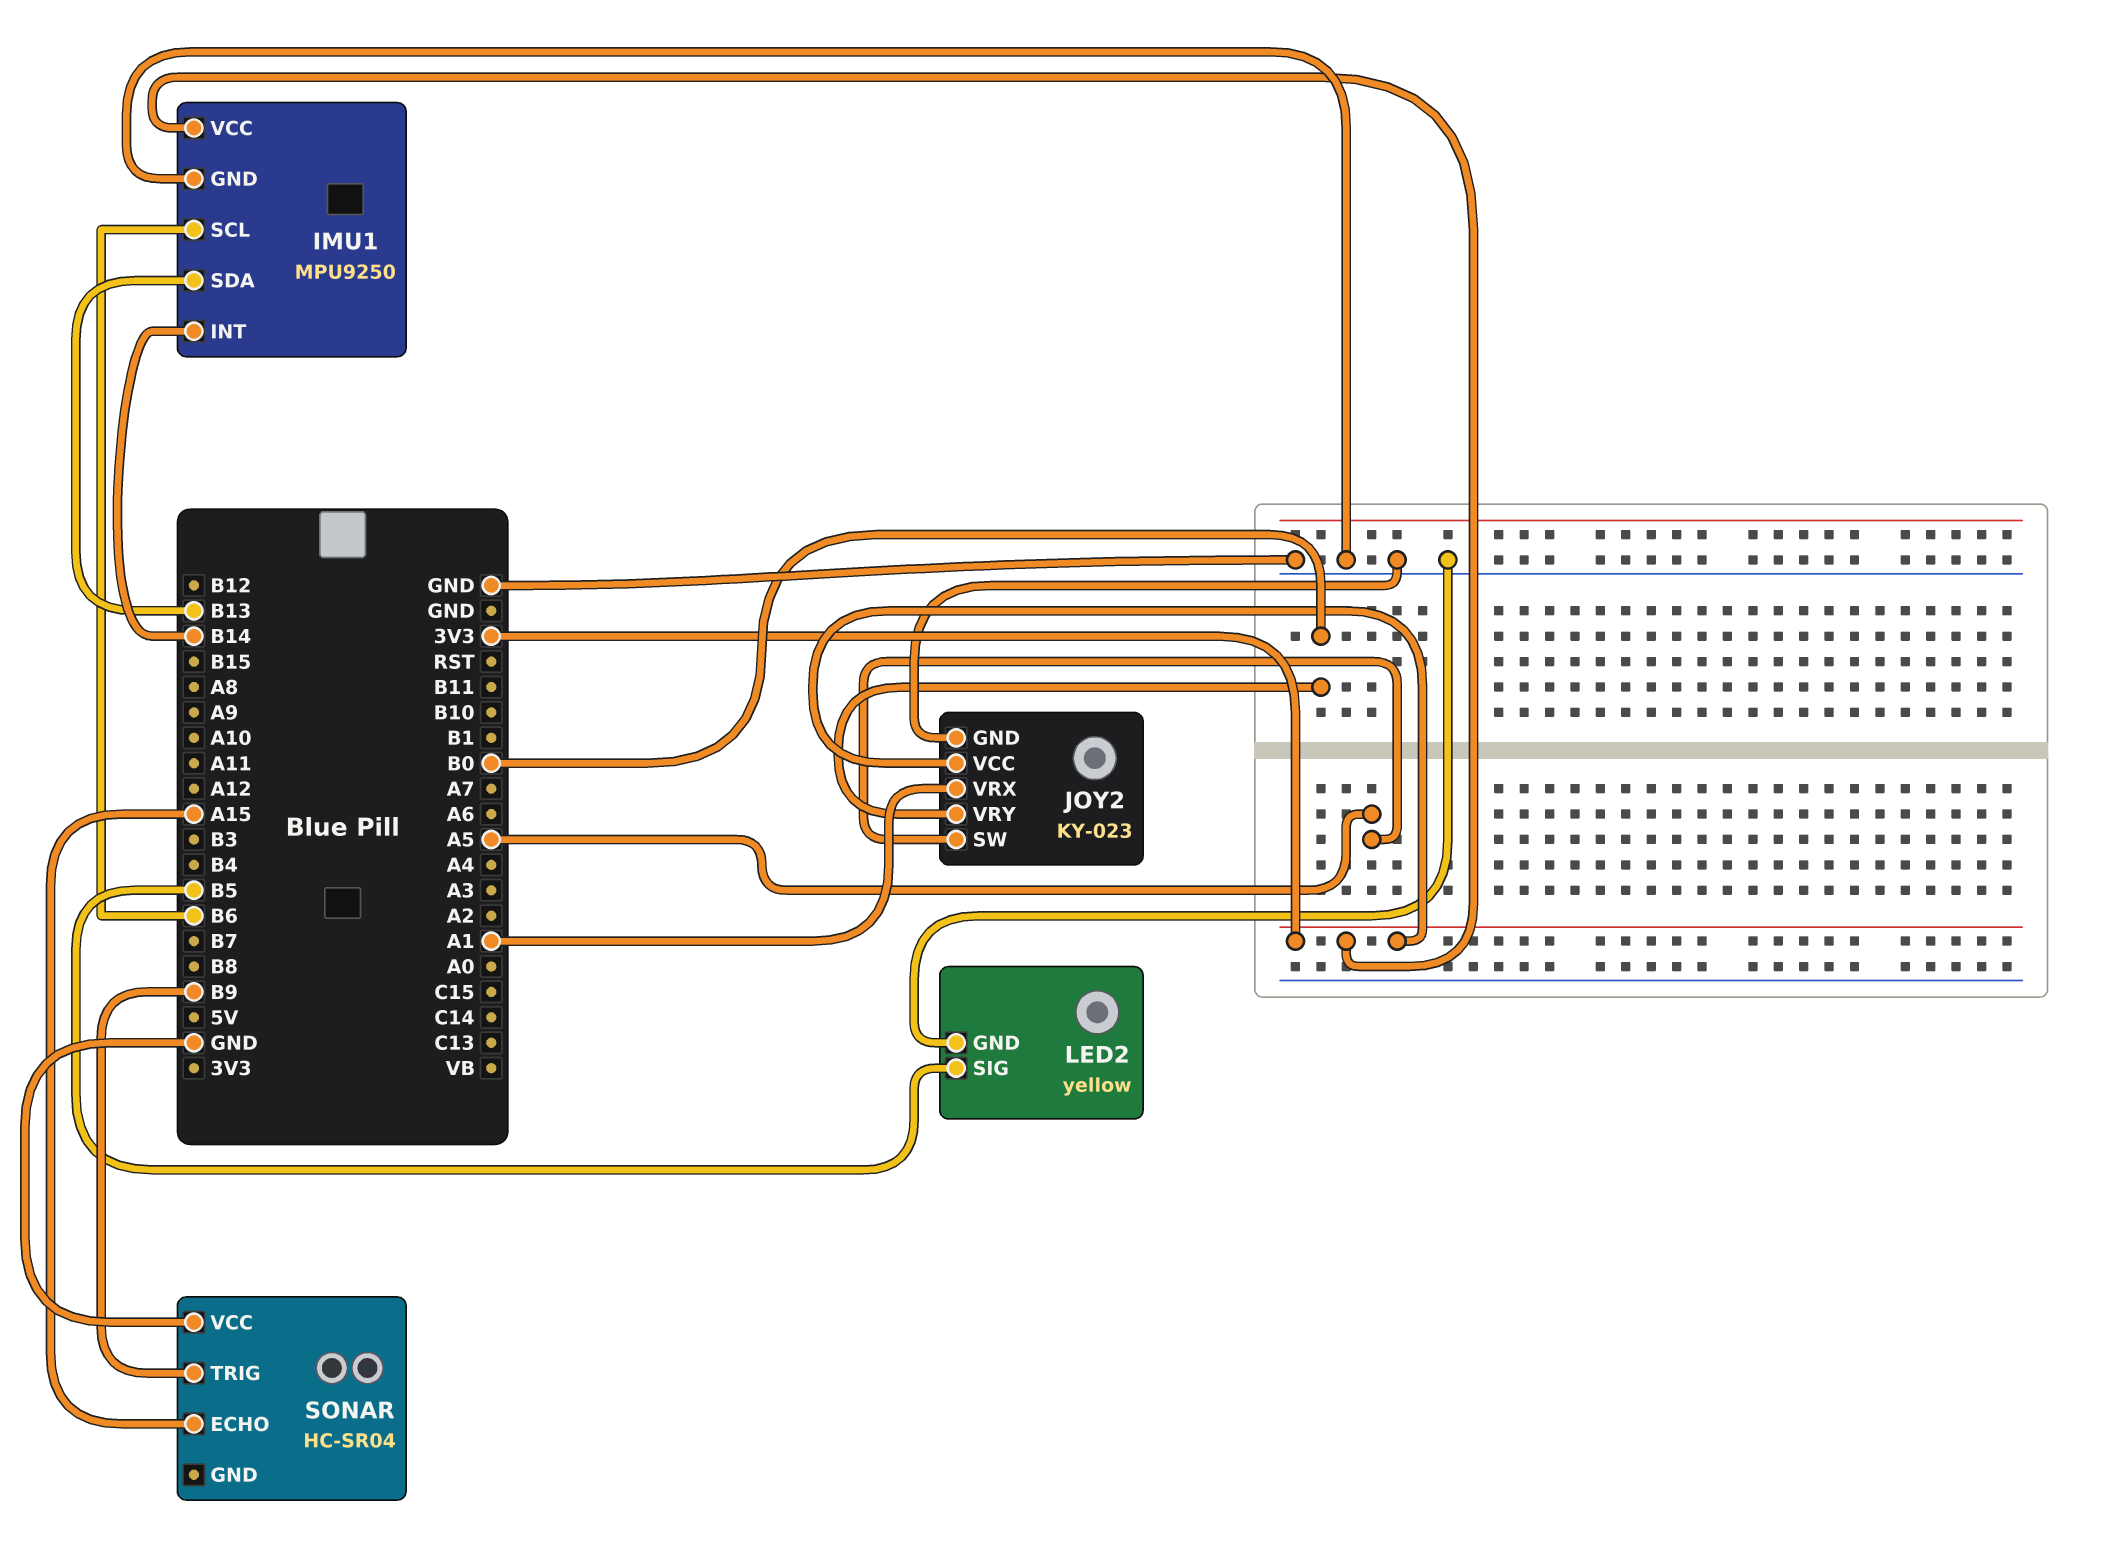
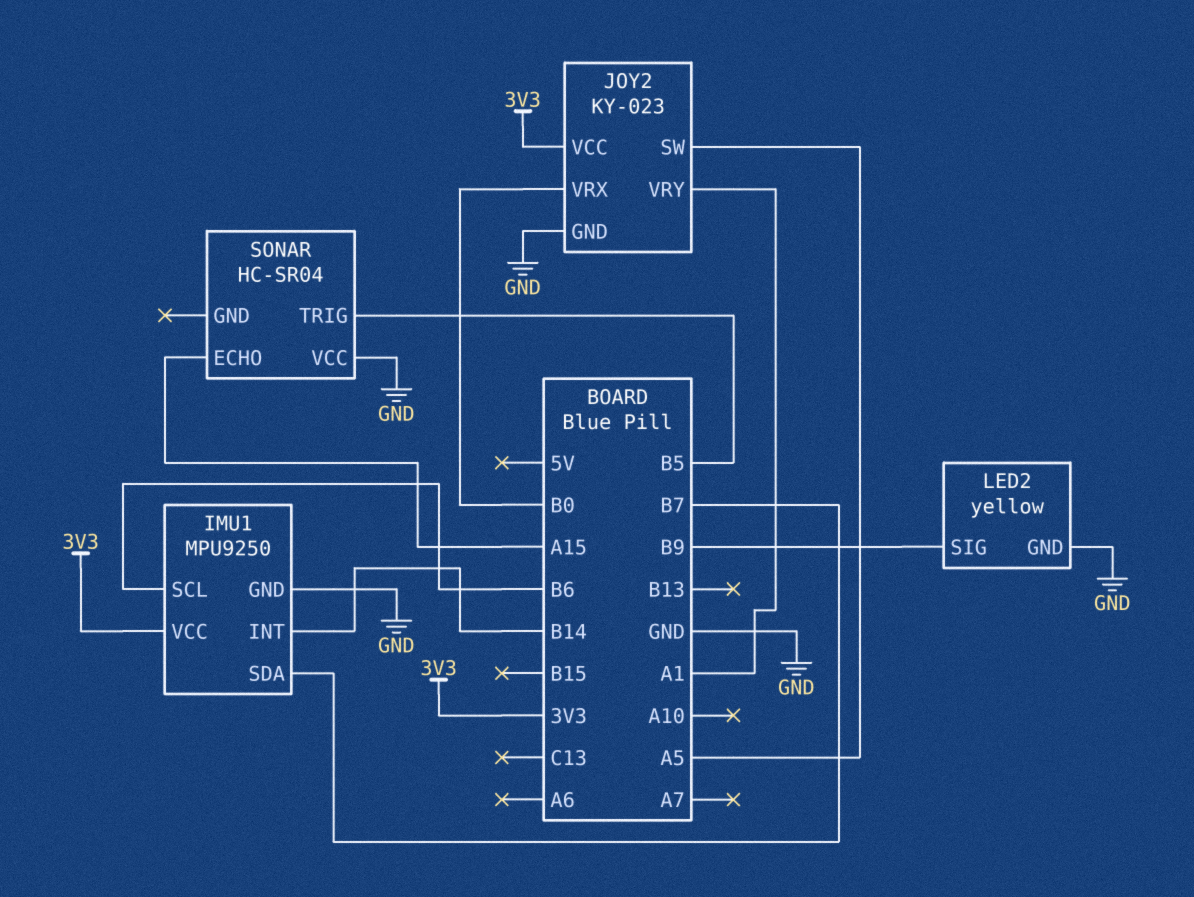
IMU1 pin SDA: B13 -> B7
JOY2 pin VRX: A1 -> B0
JOY2 pin VRY: B0 -> A1
LED2 pin SIG: B5 -> B9
SONAR pin TRIG: B9 -> B5

